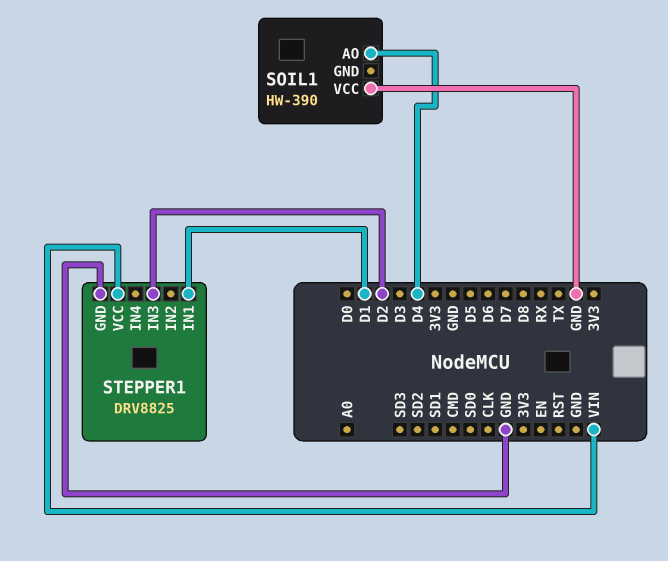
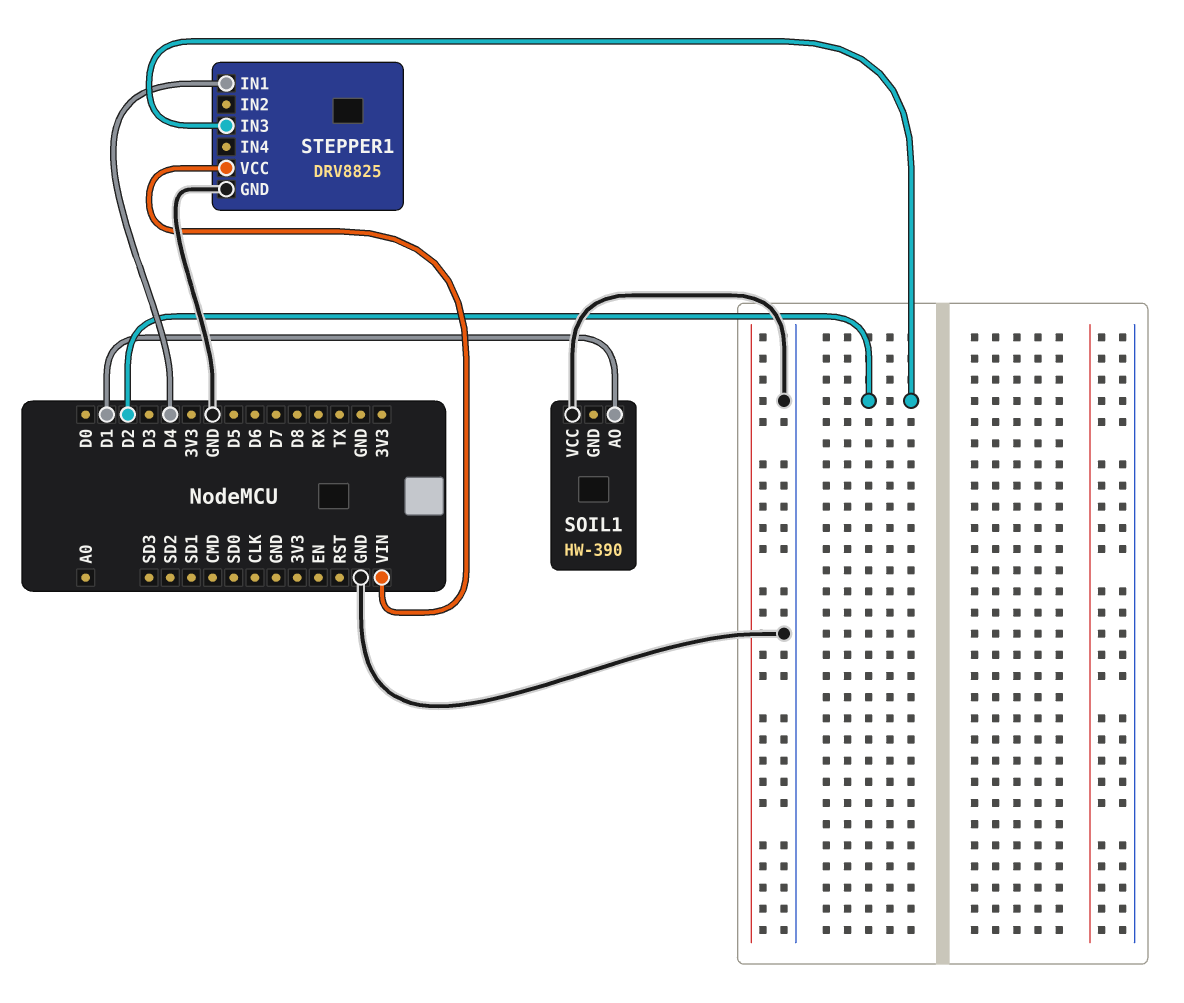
SOIL1 pin AO: D4 -> D1
STEPPER1 pin IN1: D1 -> D4

